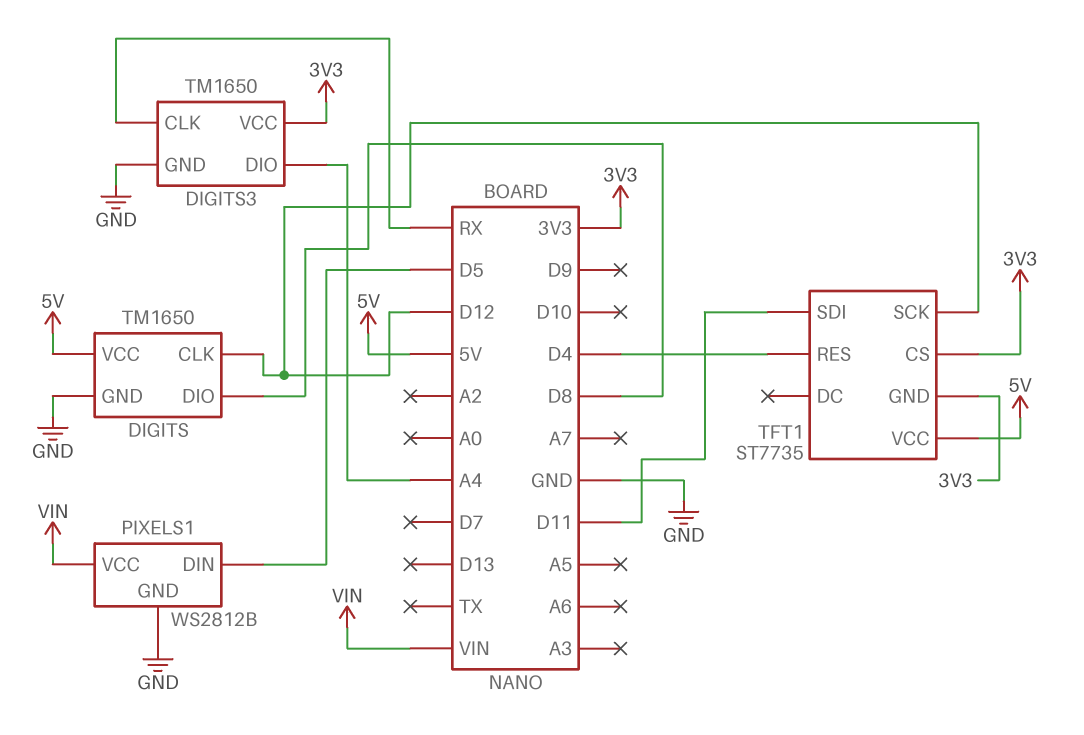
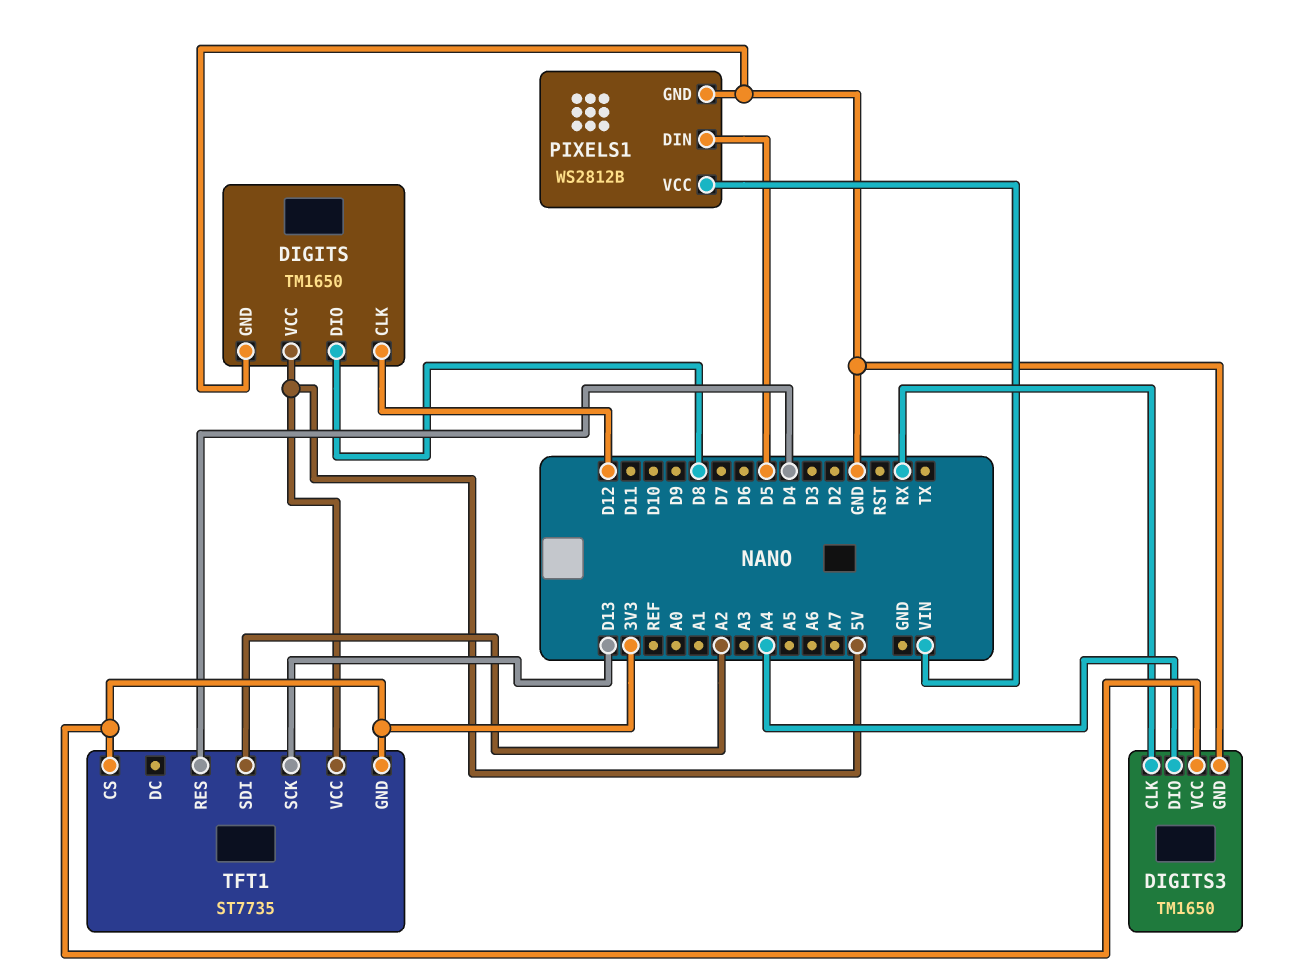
TFT1 pin SCK: D12 -> D13
TFT1 pin SDI: D11 -> A2

